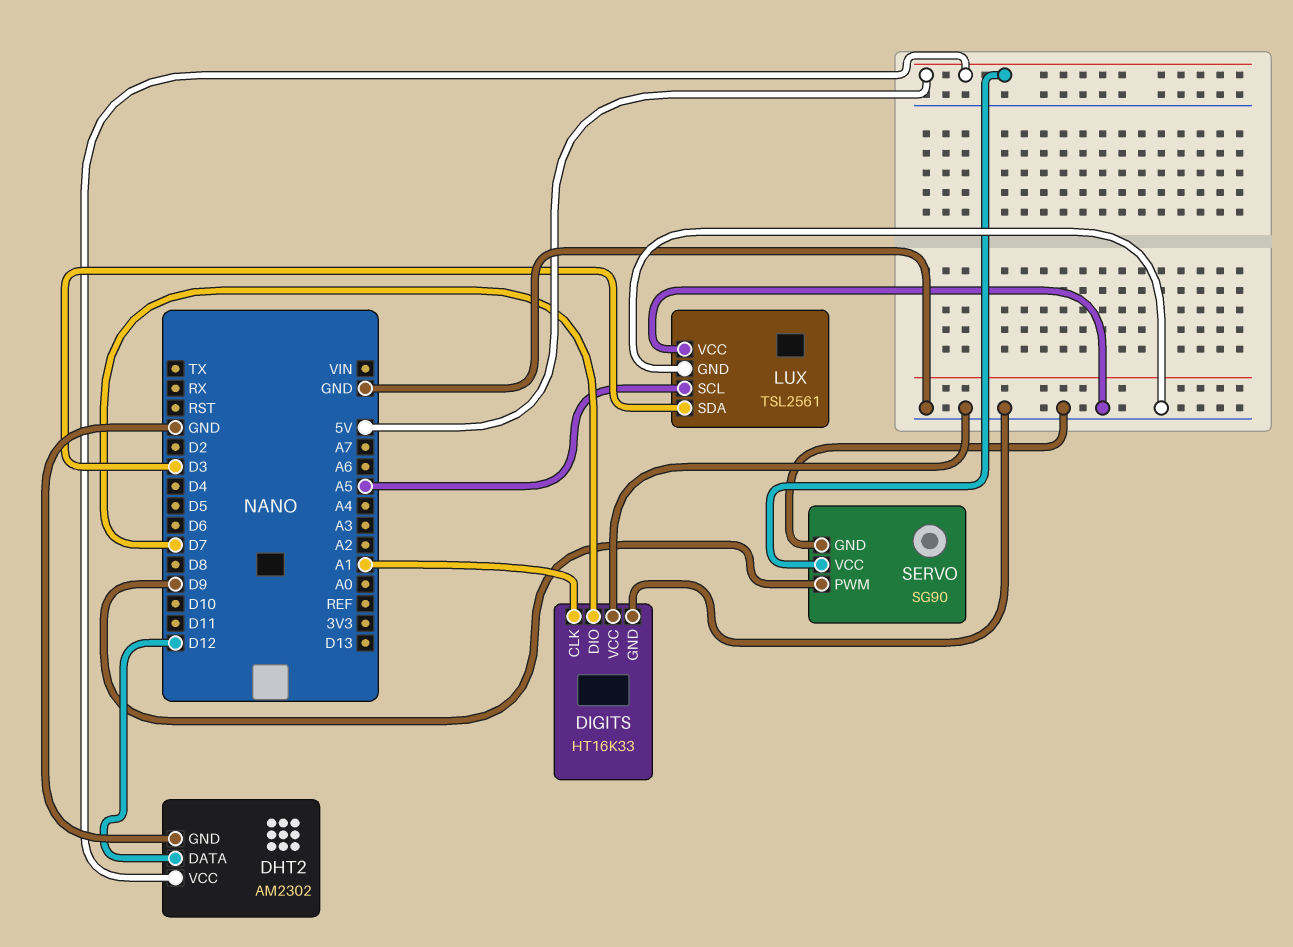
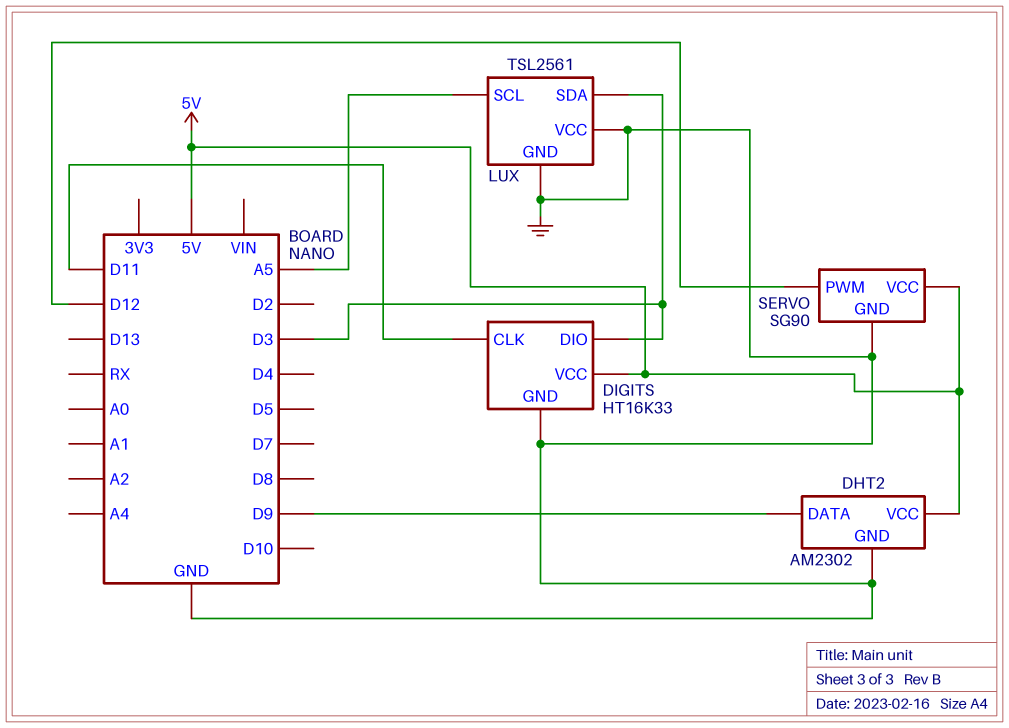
DHT2 pin DATA: D12 -> D9
DIGITS pin CLK: A1 -> D11
DIGITS pin DIO: D7 -> D3
DIGITS pin VCC: GND -> 5V
SERVO pin PWM: D9 -> D12

